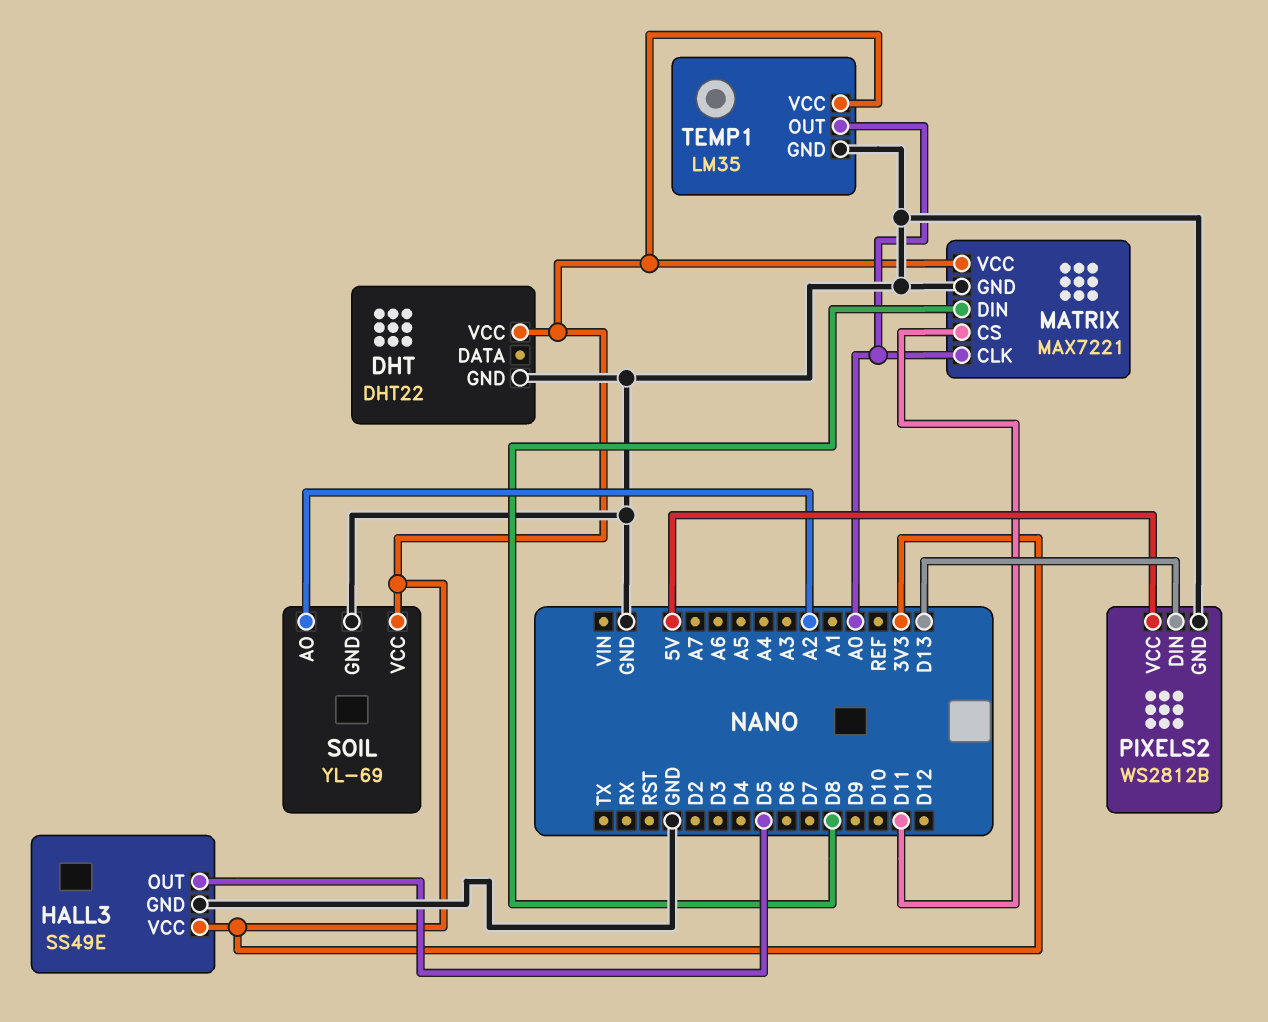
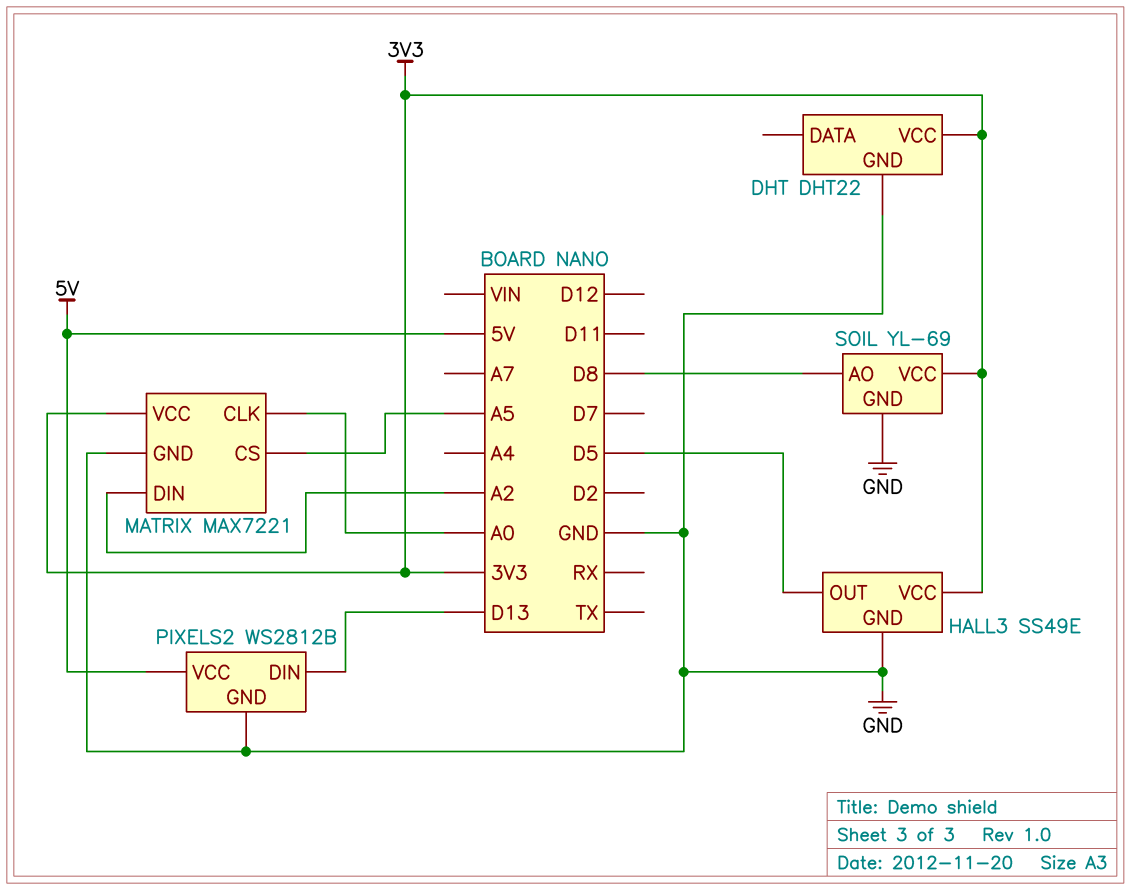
MATRIX pin CS: D11 -> A5
MATRIX pin DIN: D8 -> A2
SOIL pin AO: A2 -> D8
TEMP1: LM35 -> none
TEMP1 pin GND: GND -> none
TEMP1 pin OUT: A0 -> none
TEMP1 pin VCC: 3V3 -> none

